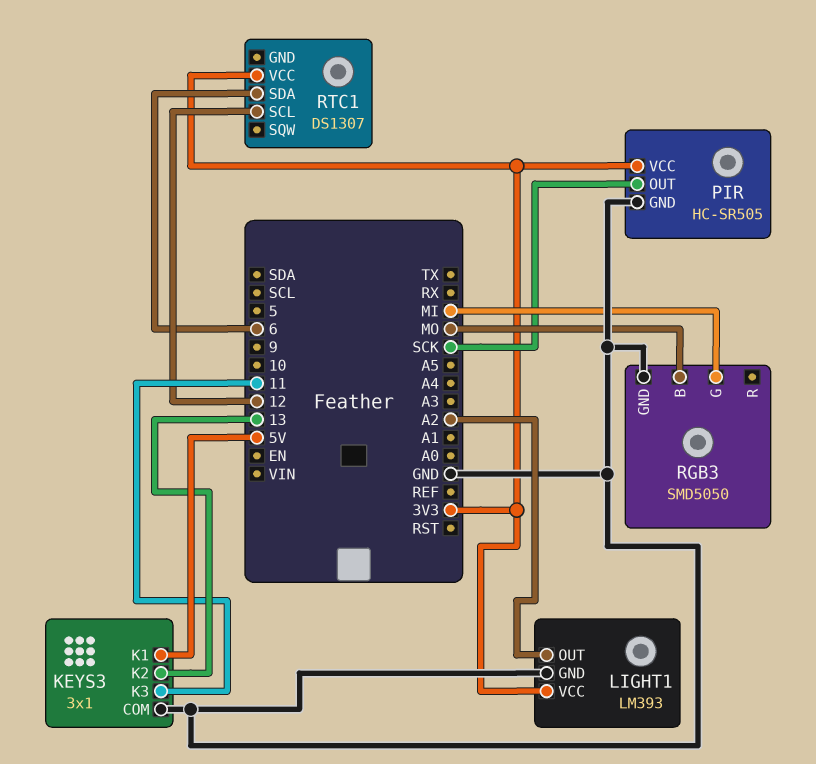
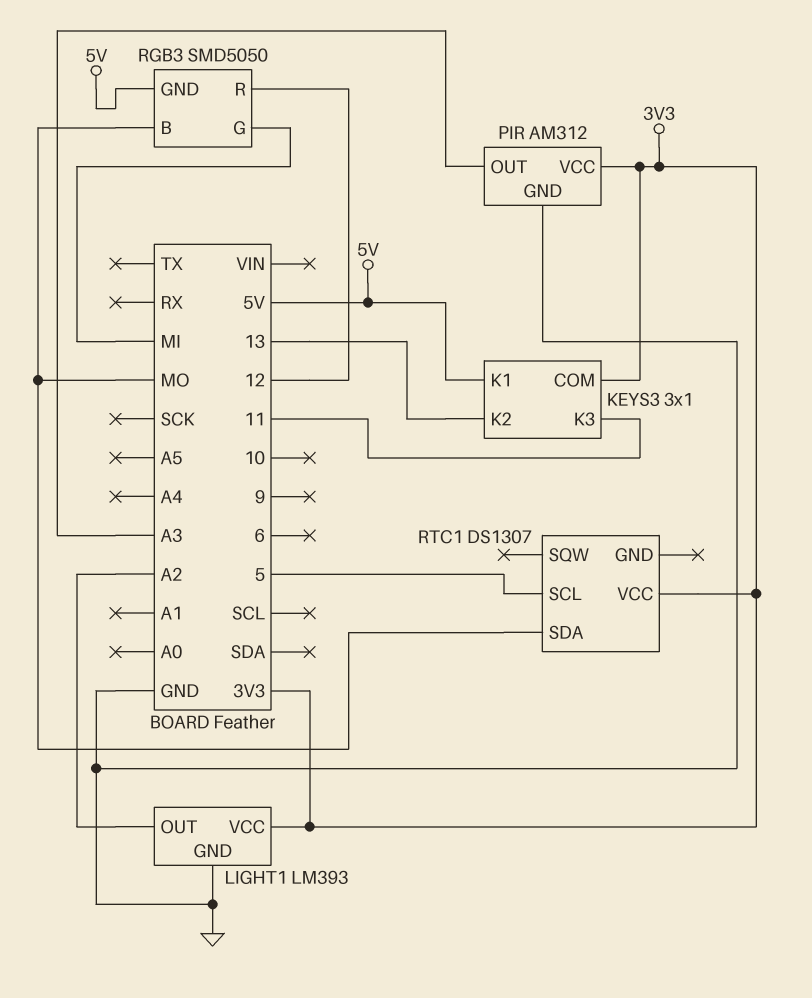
KEYS3 pin COM: GND -> 3V3
PIR: HC-SR505 -> AM312
PIR pin OUT: SCK -> A3
RGB3 pin GND: GND -> 5V
RGB3 pin R: none -> 12
RTC1 pin SCL: 12 -> 5
RTC1 pin SDA: 6 -> MO

